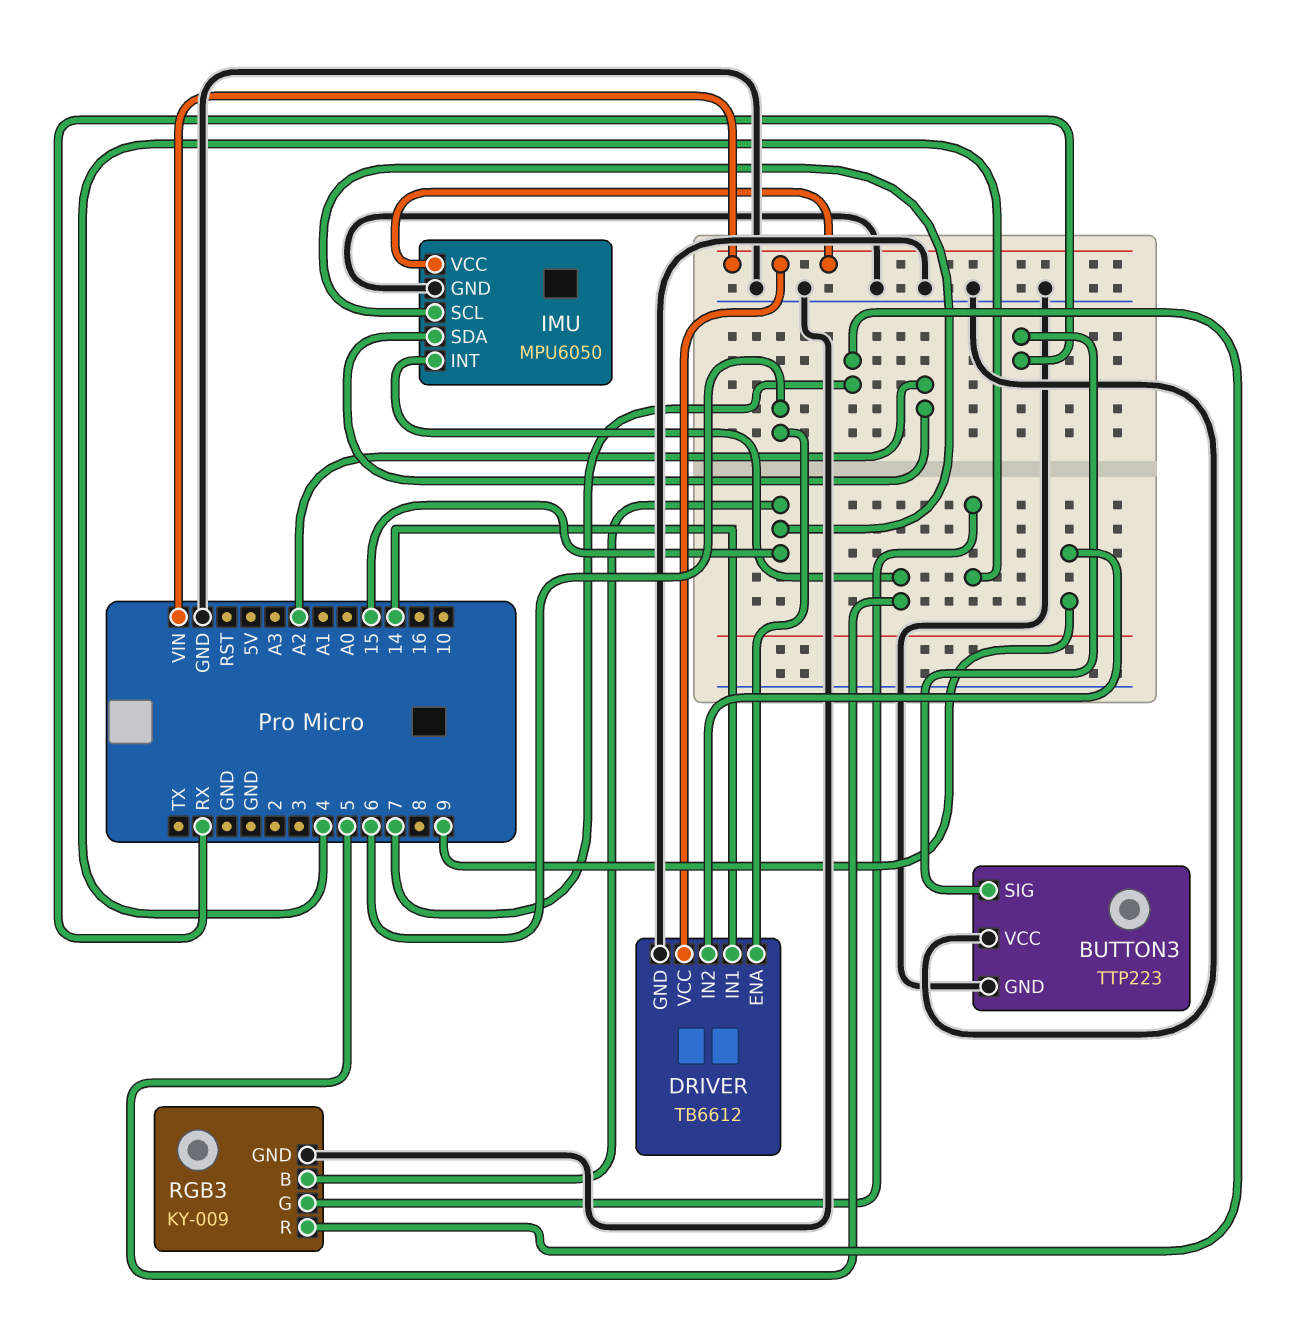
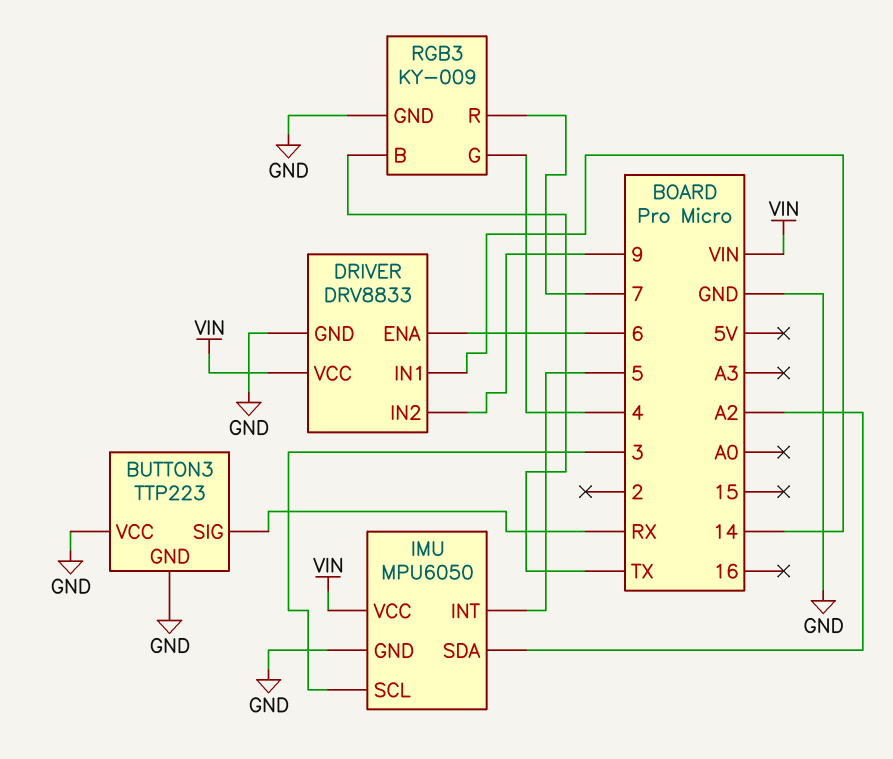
DRIVER: TB6612 -> DRV8833
IMU pin SCL: 15 -> 3
RGB3 pin B: 15 -> TX

